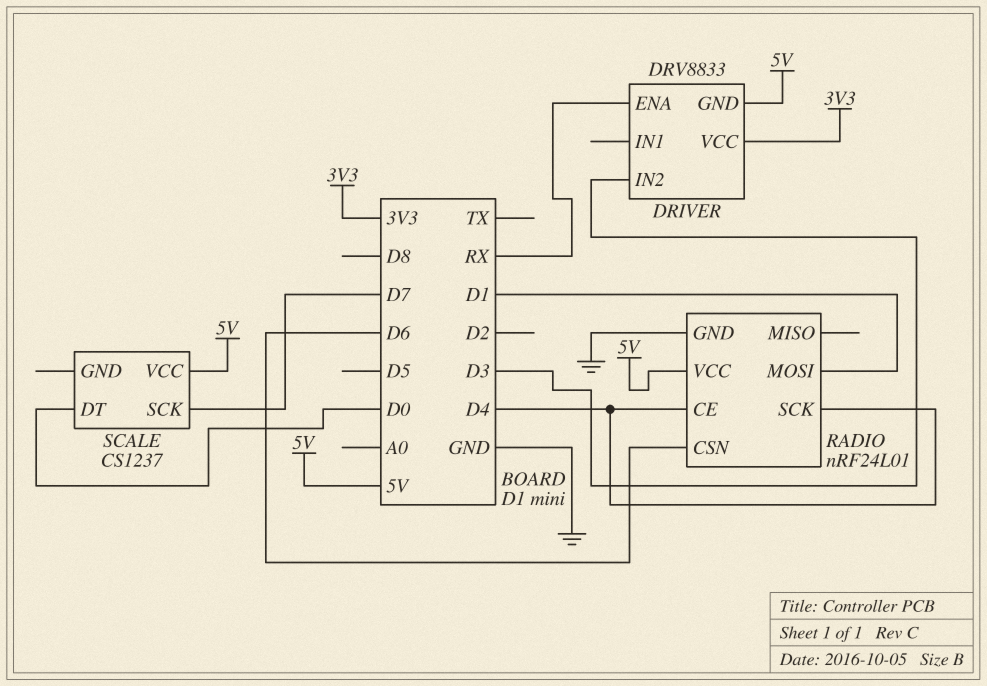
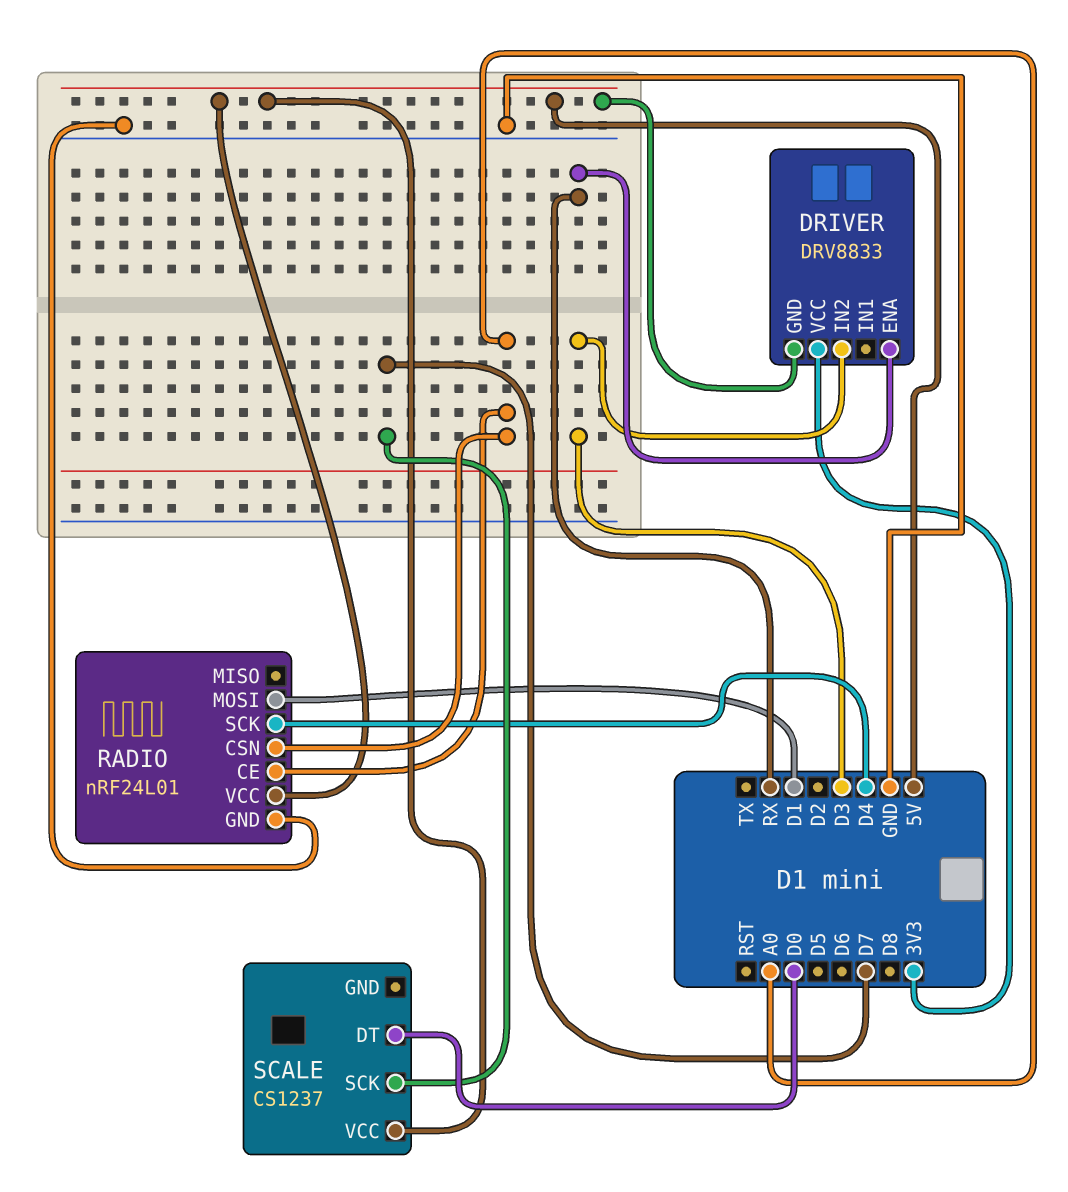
RADIO pin CE: D4 -> A0
RADIO pin CSN: D6 -> A0

